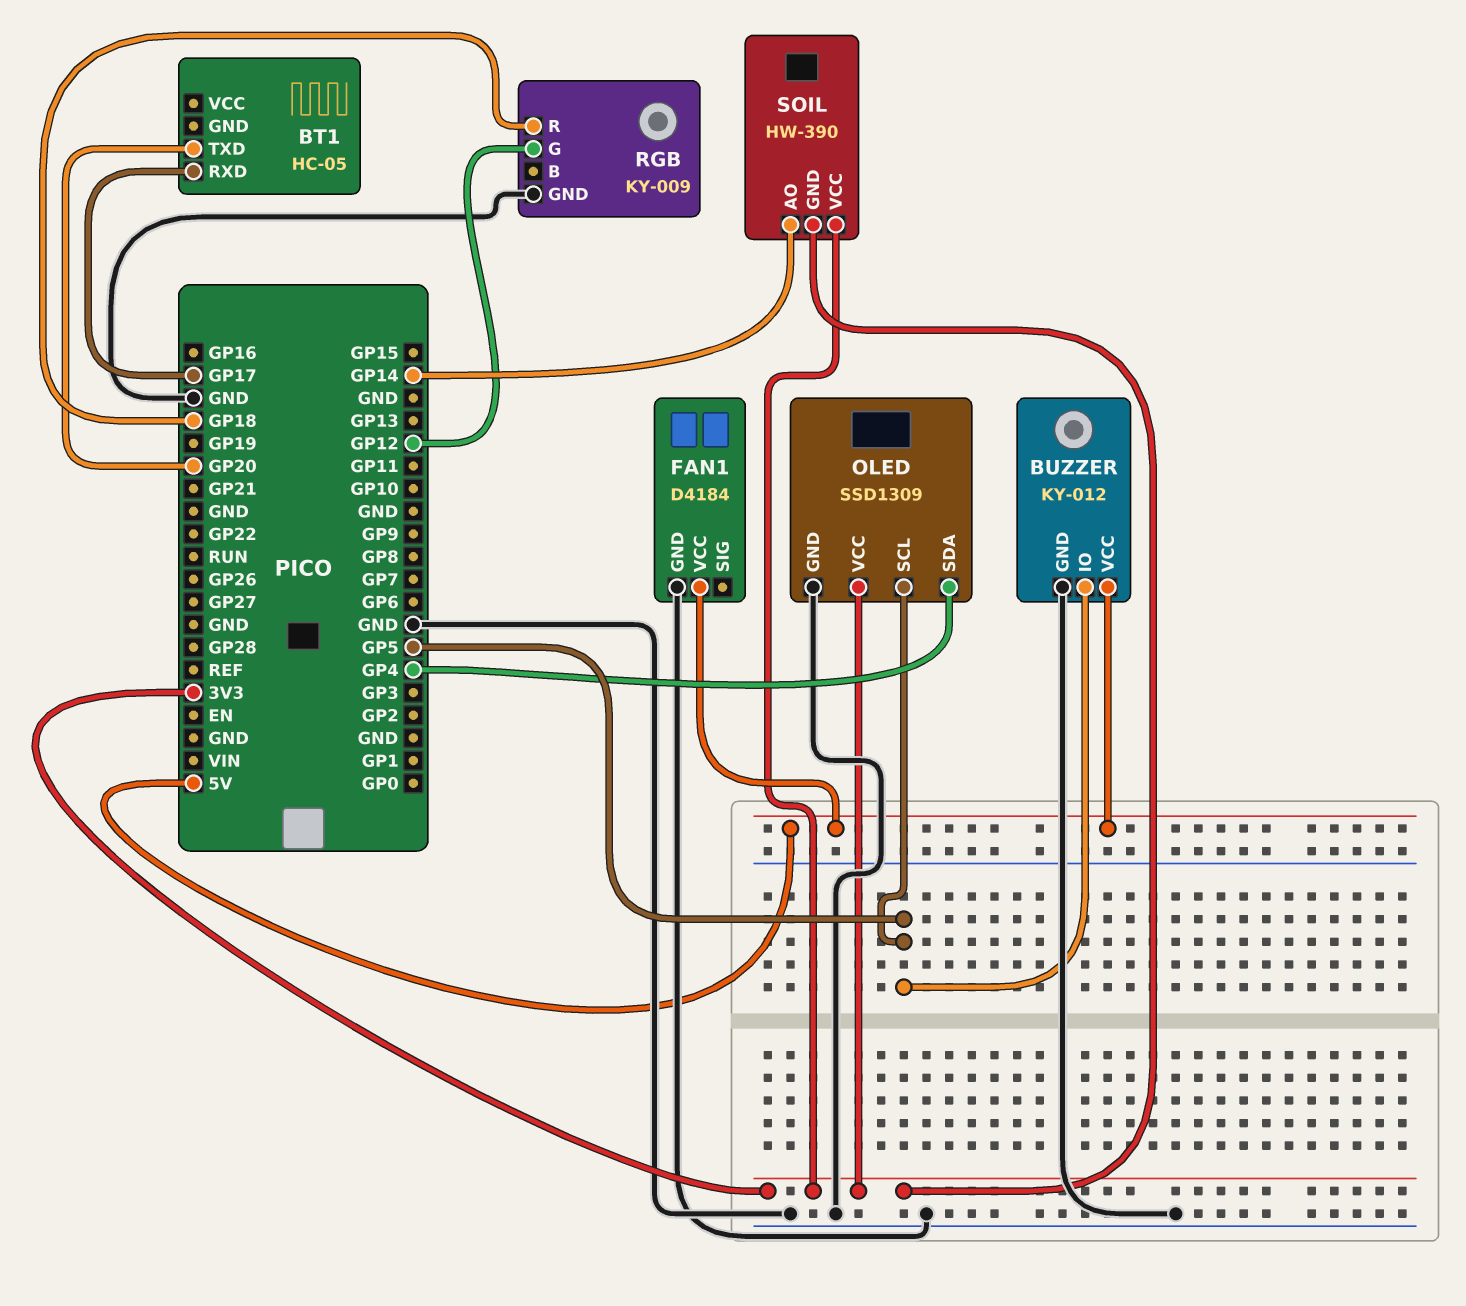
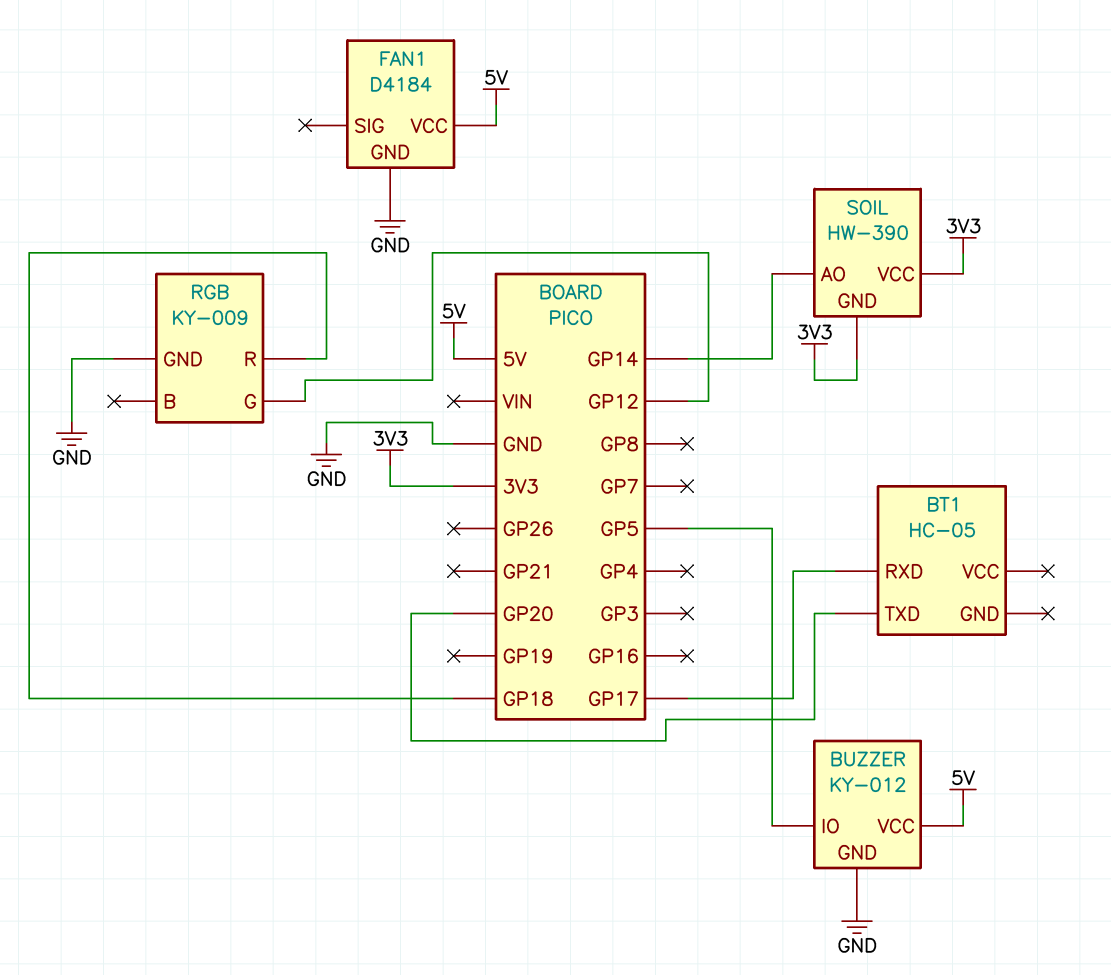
OLED: SSD1309 -> none
OLED pin GND: GND -> none
OLED pin SCL: GP5 -> none
OLED pin SDA: GP4 -> none
OLED pin VCC: 3V3 -> none

